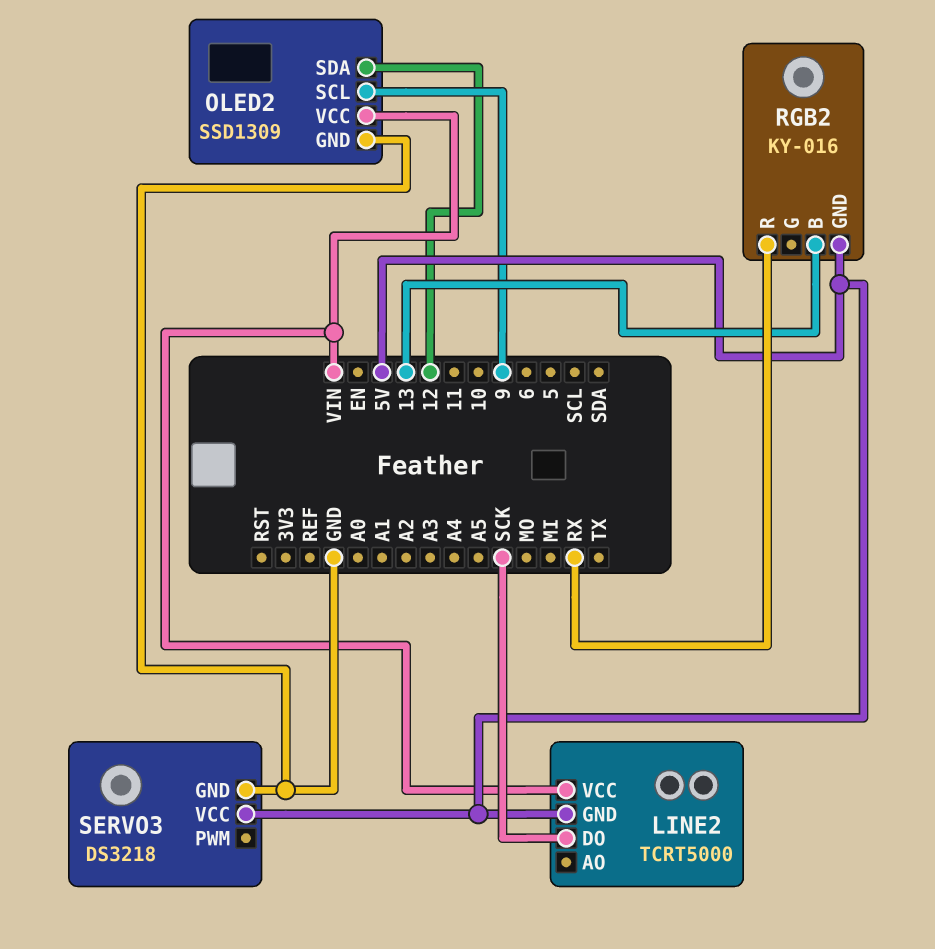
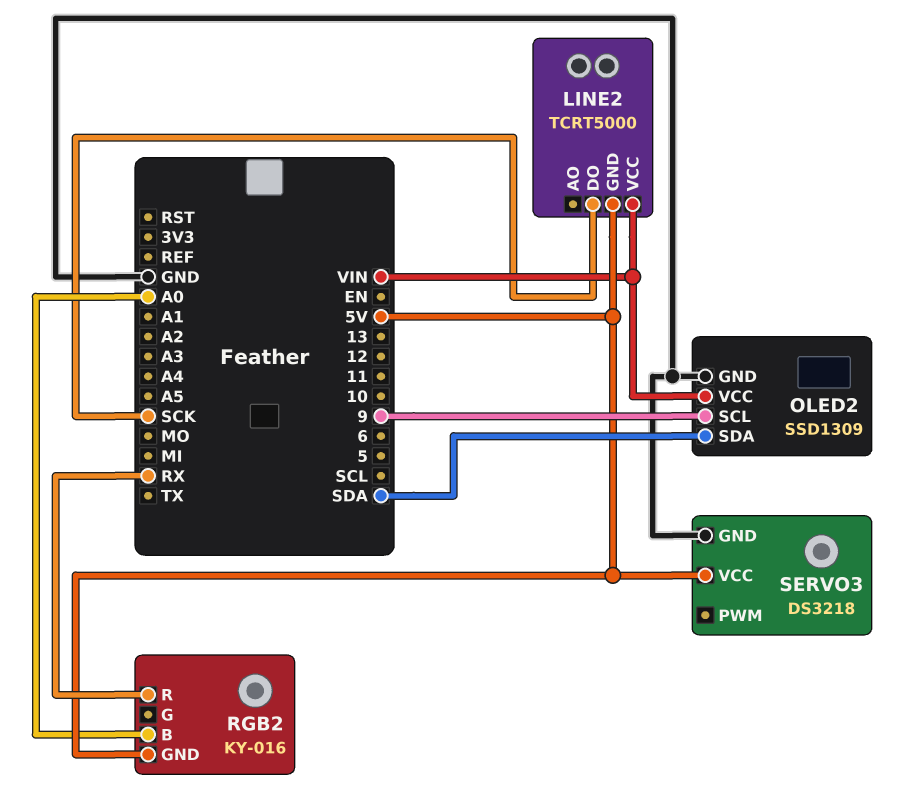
OLED2 pin SDA: 12 -> SDA
RGB2 pin B: 13 -> A0

